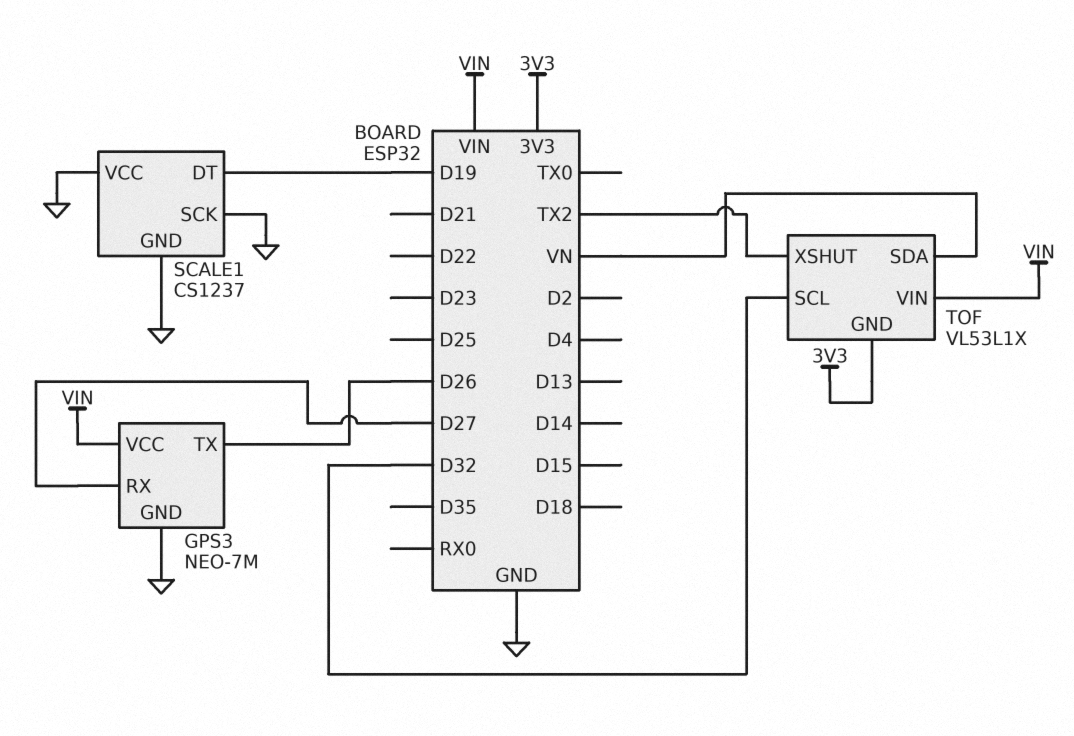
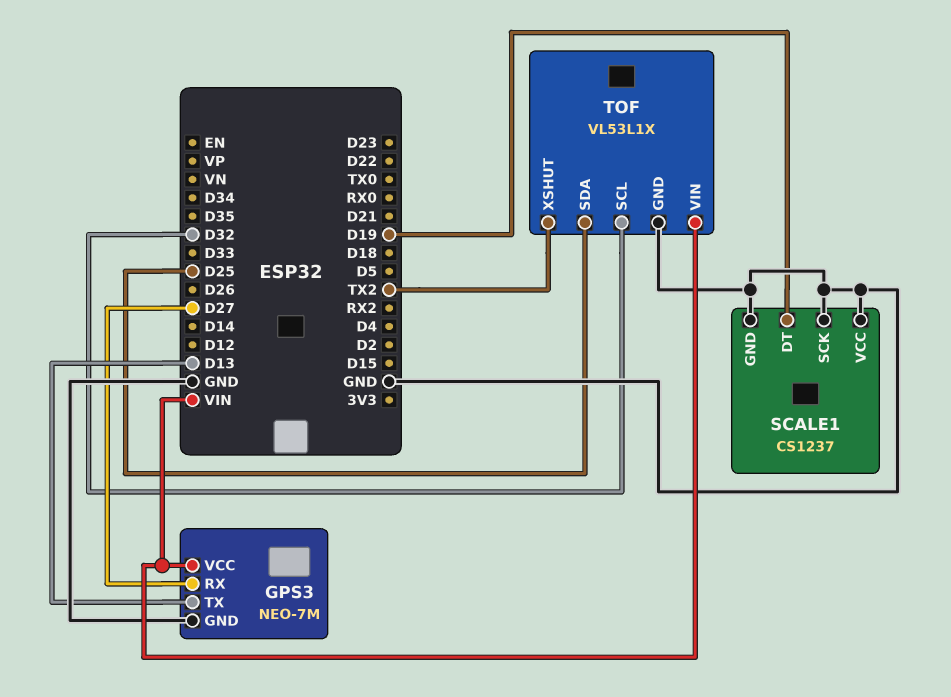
GPS3 pin TX: D26 -> D13
TOF pin GND: 3V3 -> GND
TOF pin SDA: VN -> D25

